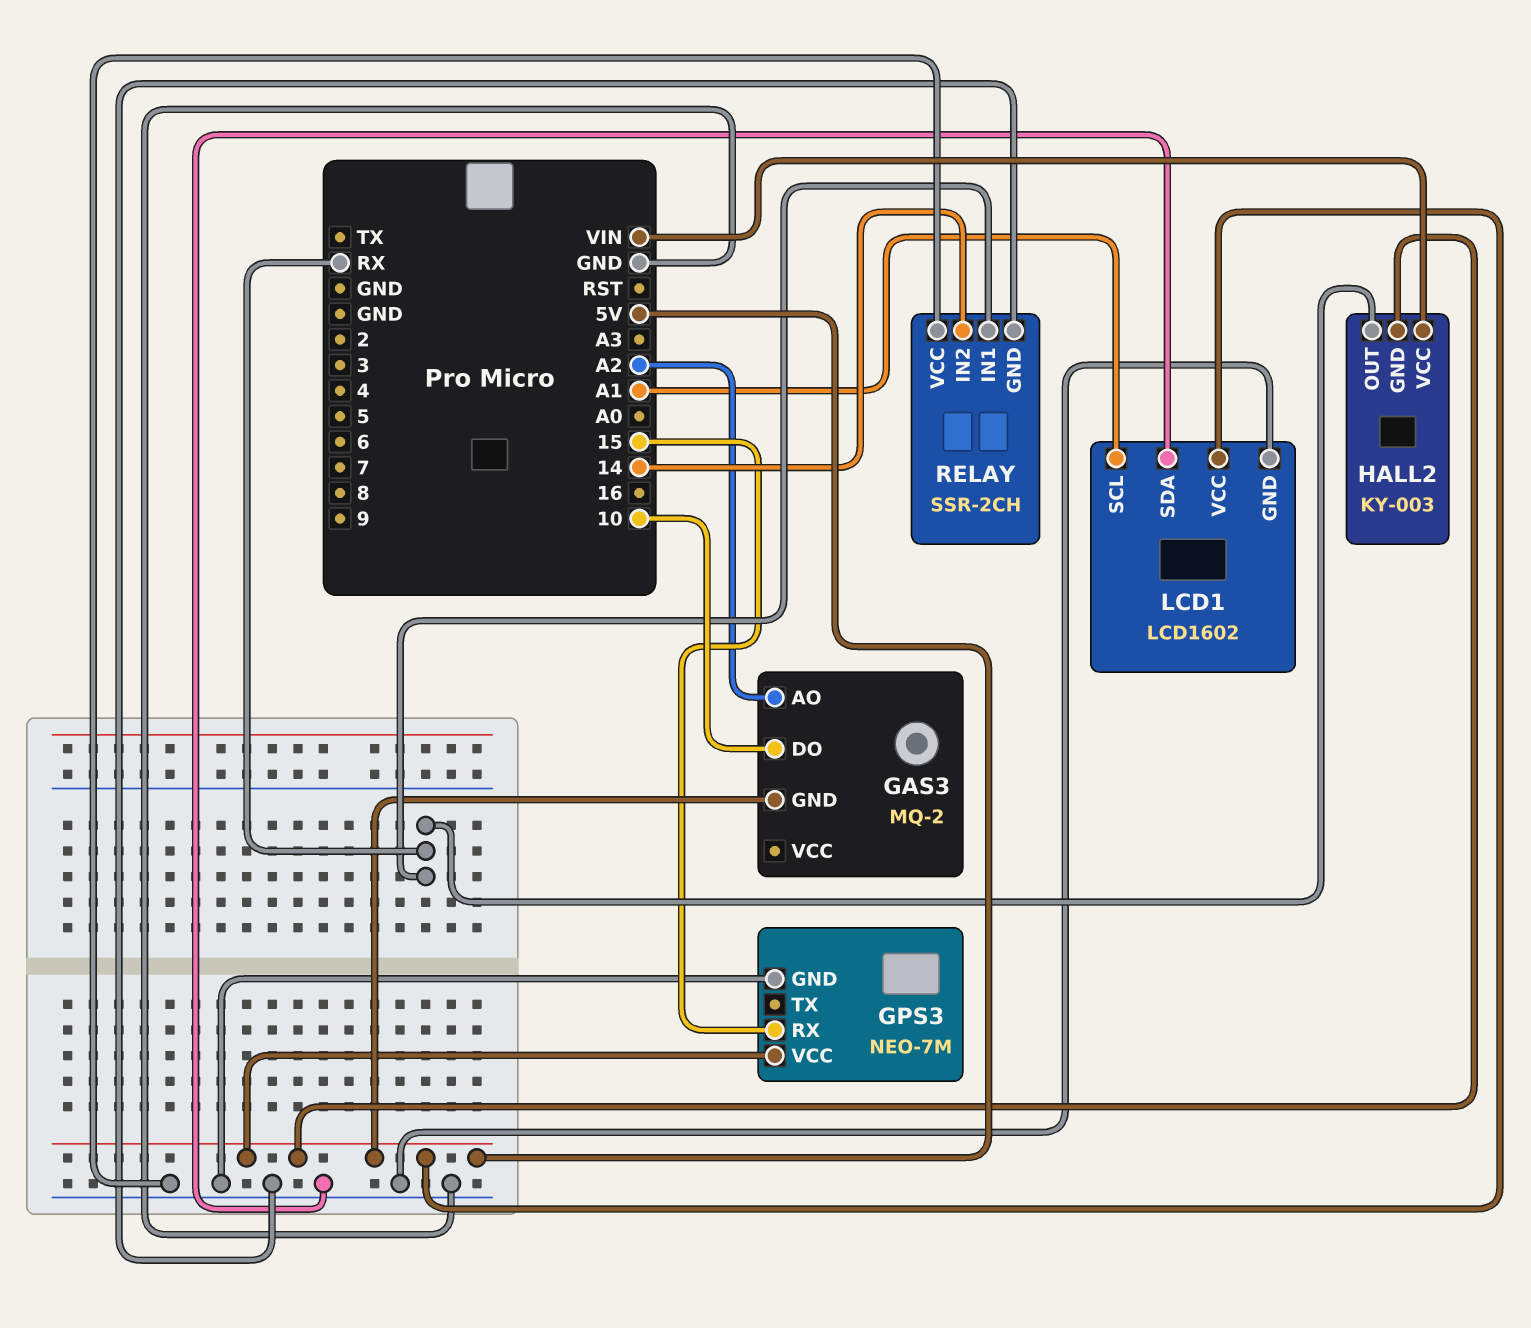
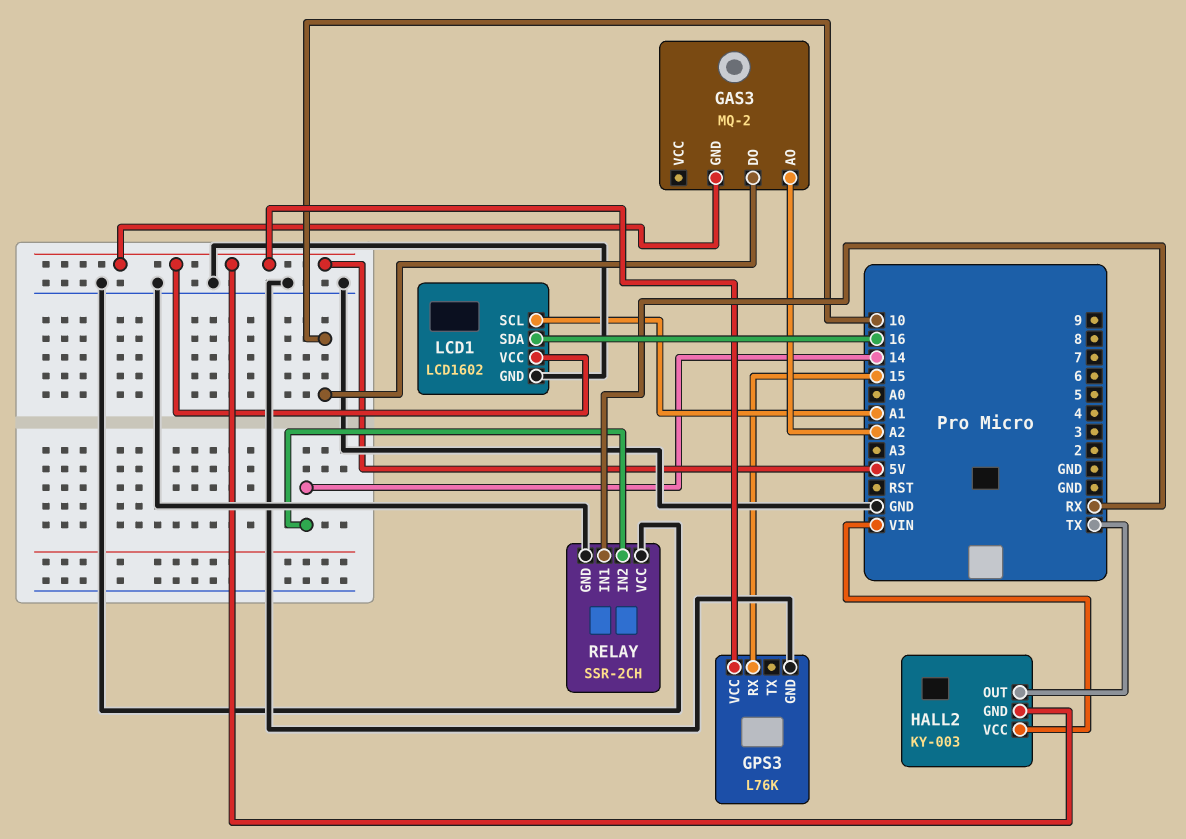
GPS3: NEO-7M -> L76K
HALL2 pin OUT: RX -> TX
LCD1 pin SDA: GND -> 16

